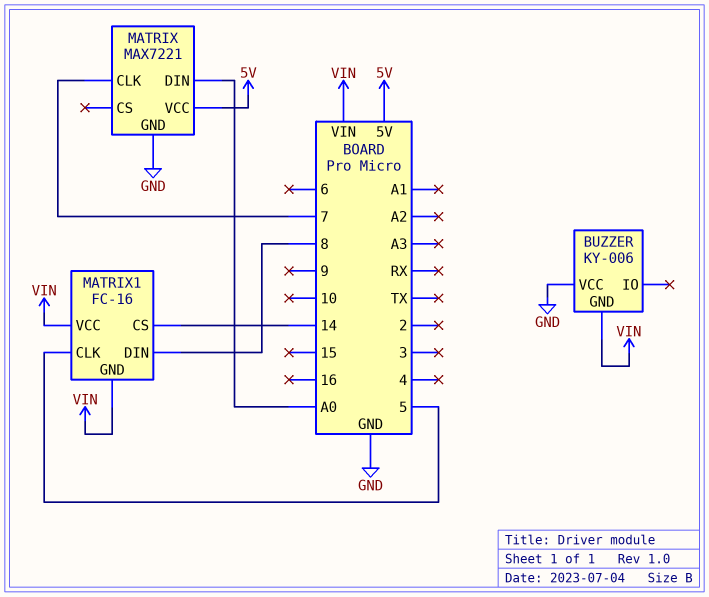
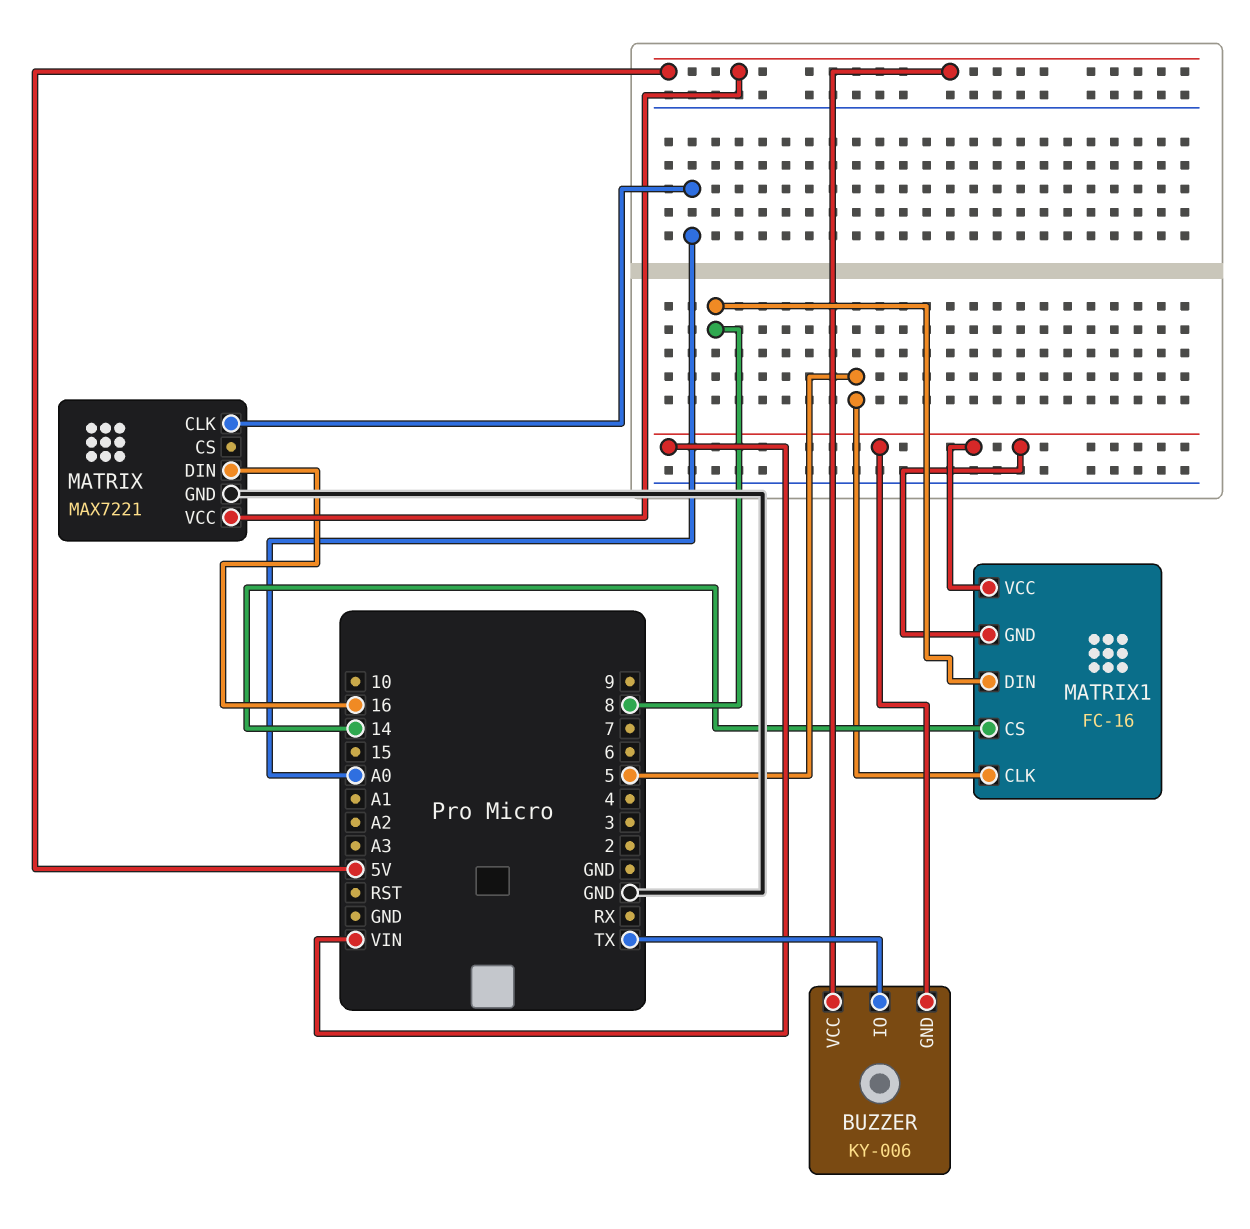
BUZZER pin IO: none -> TX
BUZZER pin VCC: GND -> 5V
MATRIX pin CLK: 7 -> A0
MATRIX pin DIN: A0 -> 16

